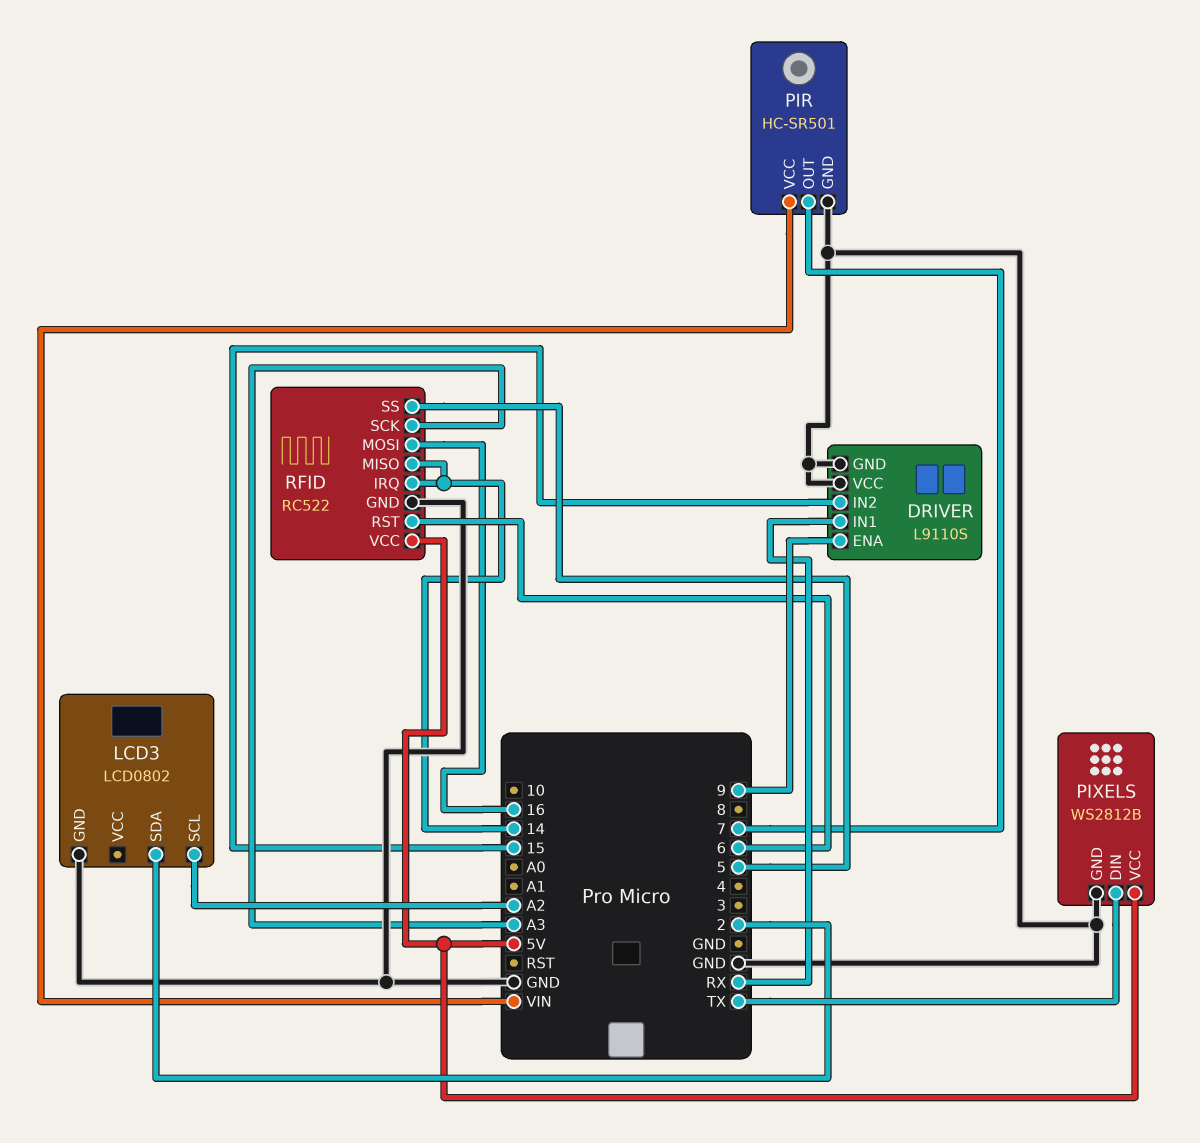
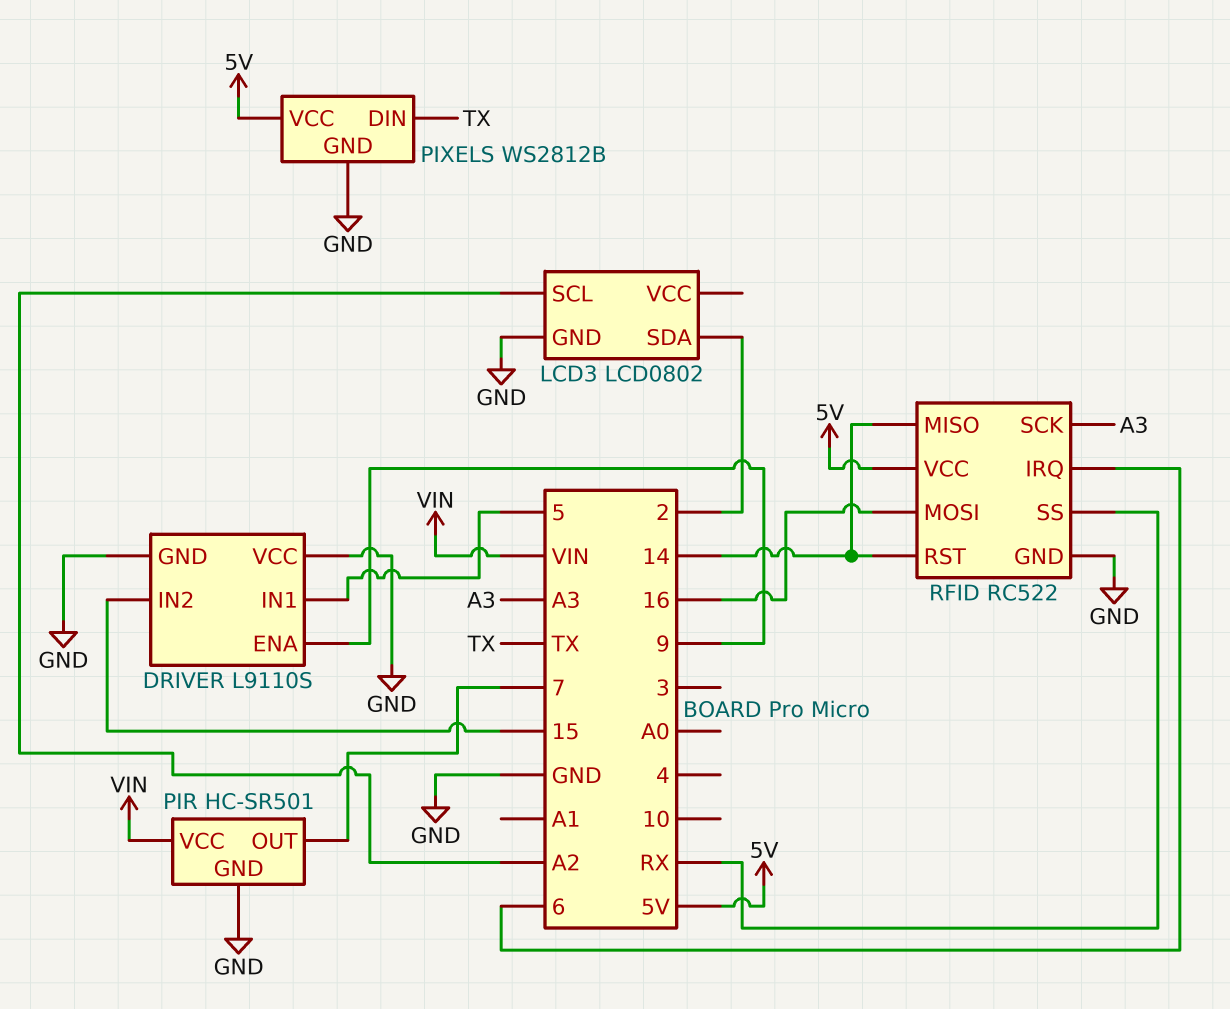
DRIVER pin IN1: RX -> 5
RFID pin IRQ: 14 -> 6
RFID pin RST: 6 -> 14
RFID pin SS: 5 -> RX

